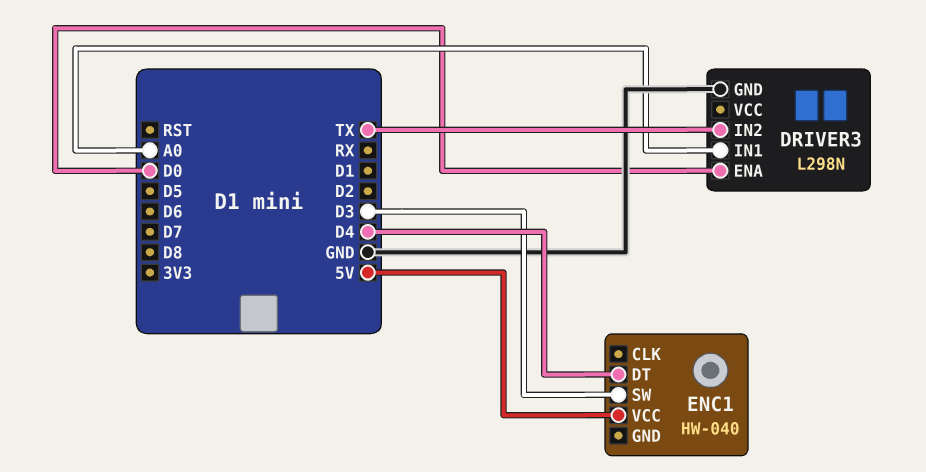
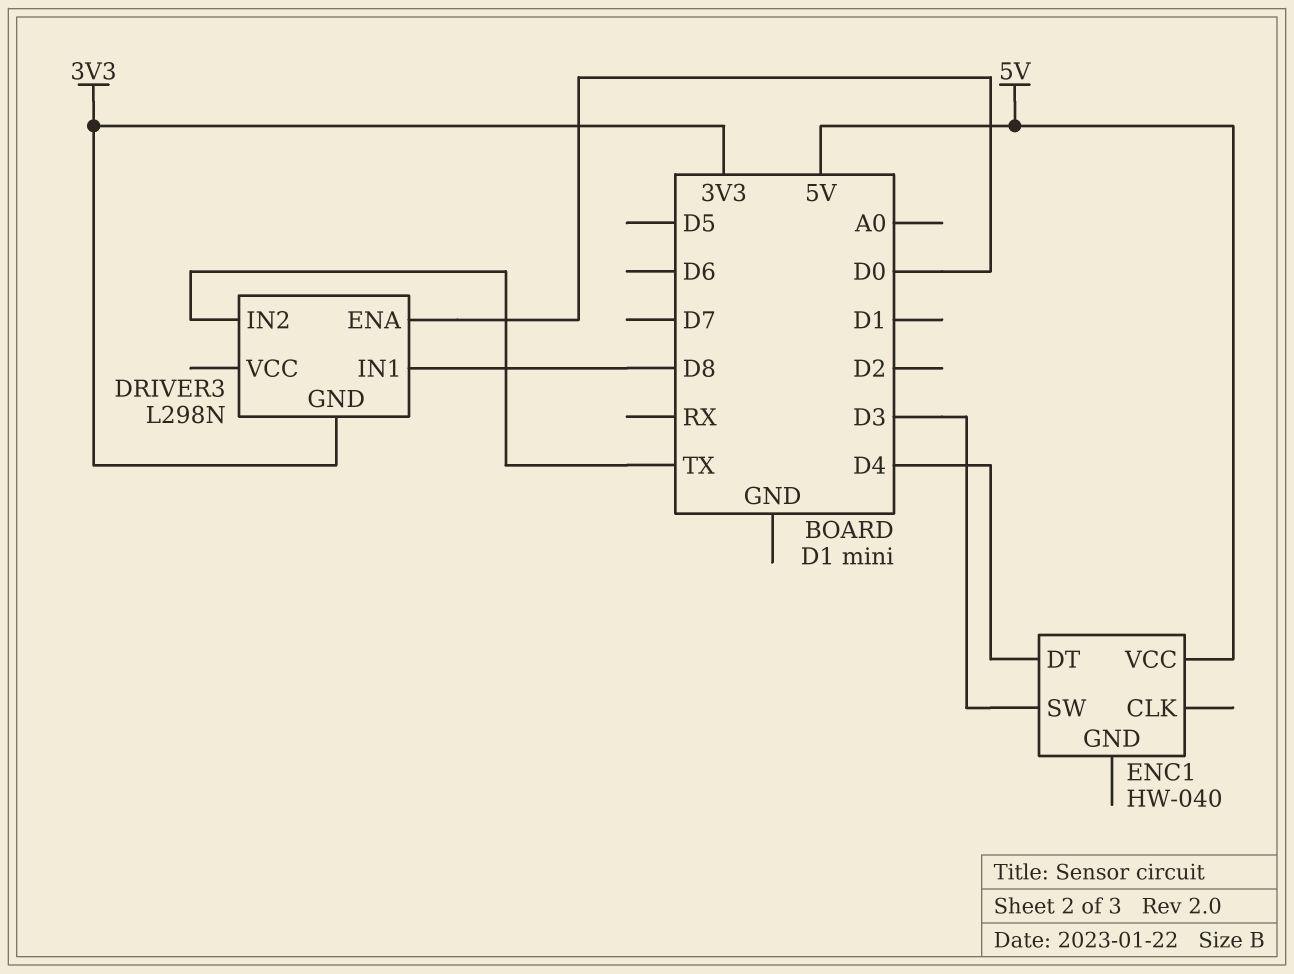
DRIVER3 pin GND: GND -> 3V3
DRIVER3 pin IN1: A0 -> D8

